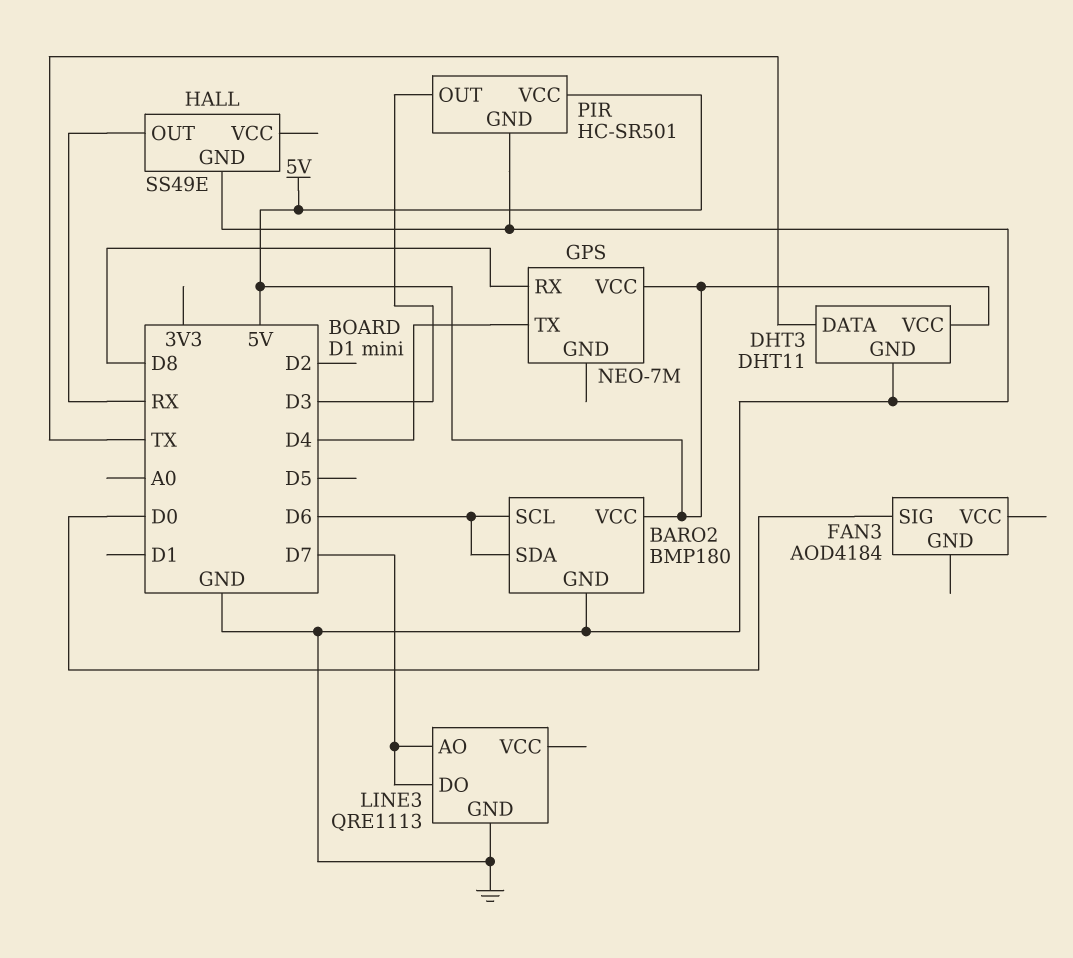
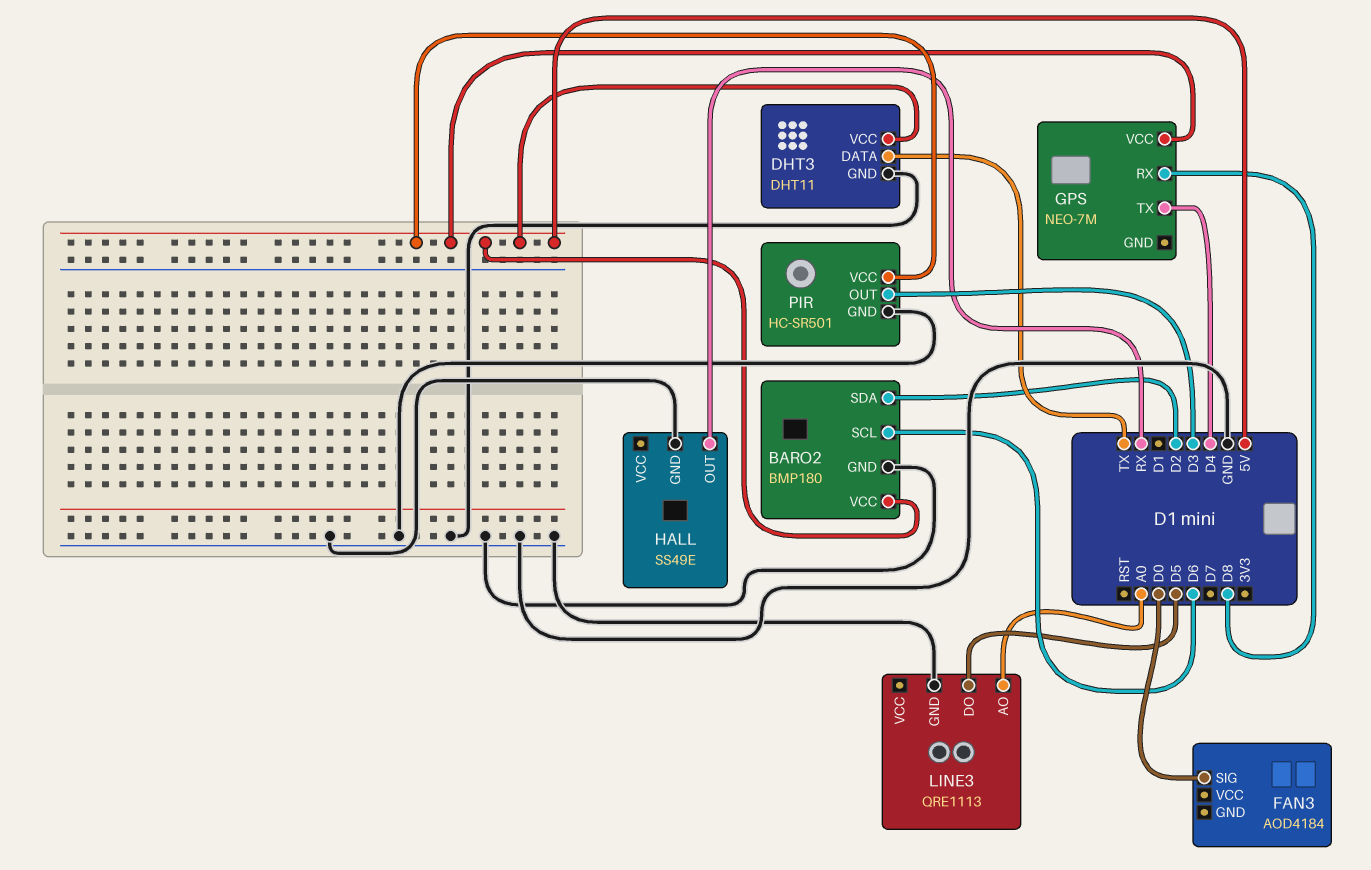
BARO2 pin SDA: D6 -> D2
LINE3 pin AO: D7 -> A0
LINE3 pin DO: D7 -> D5

